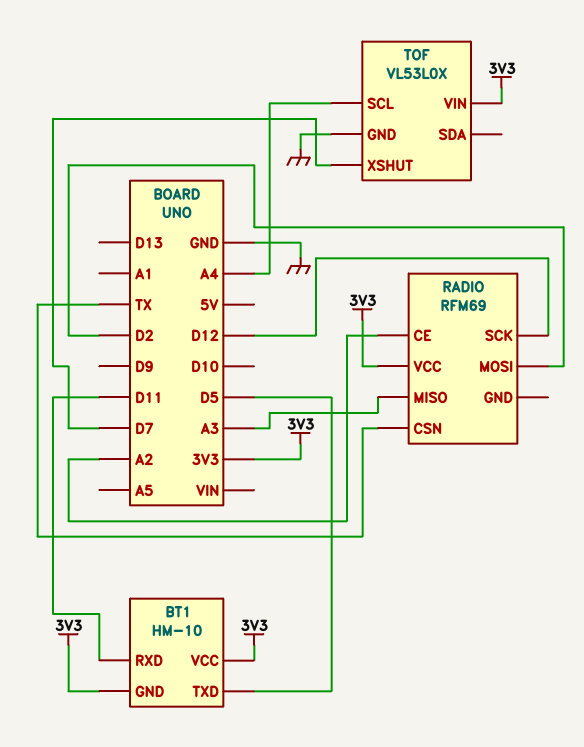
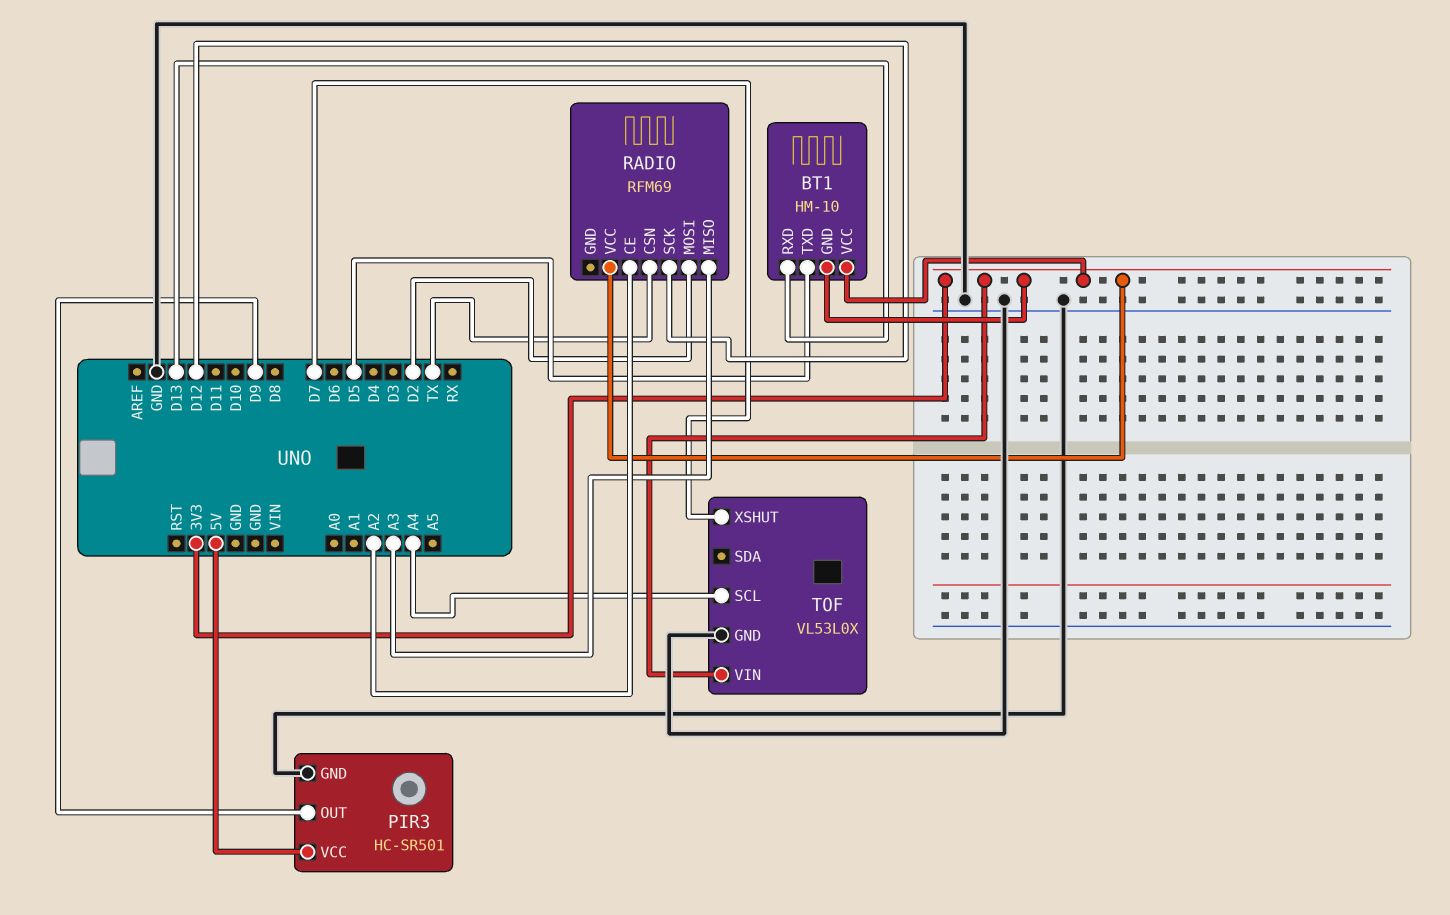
BT1 pin RXD: D11 -> D13
PIR3: none -> HC-SR501
PIR3 pin GND: none -> GND
PIR3 pin OUT: none -> D9
PIR3 pin VCC: none -> 5V

